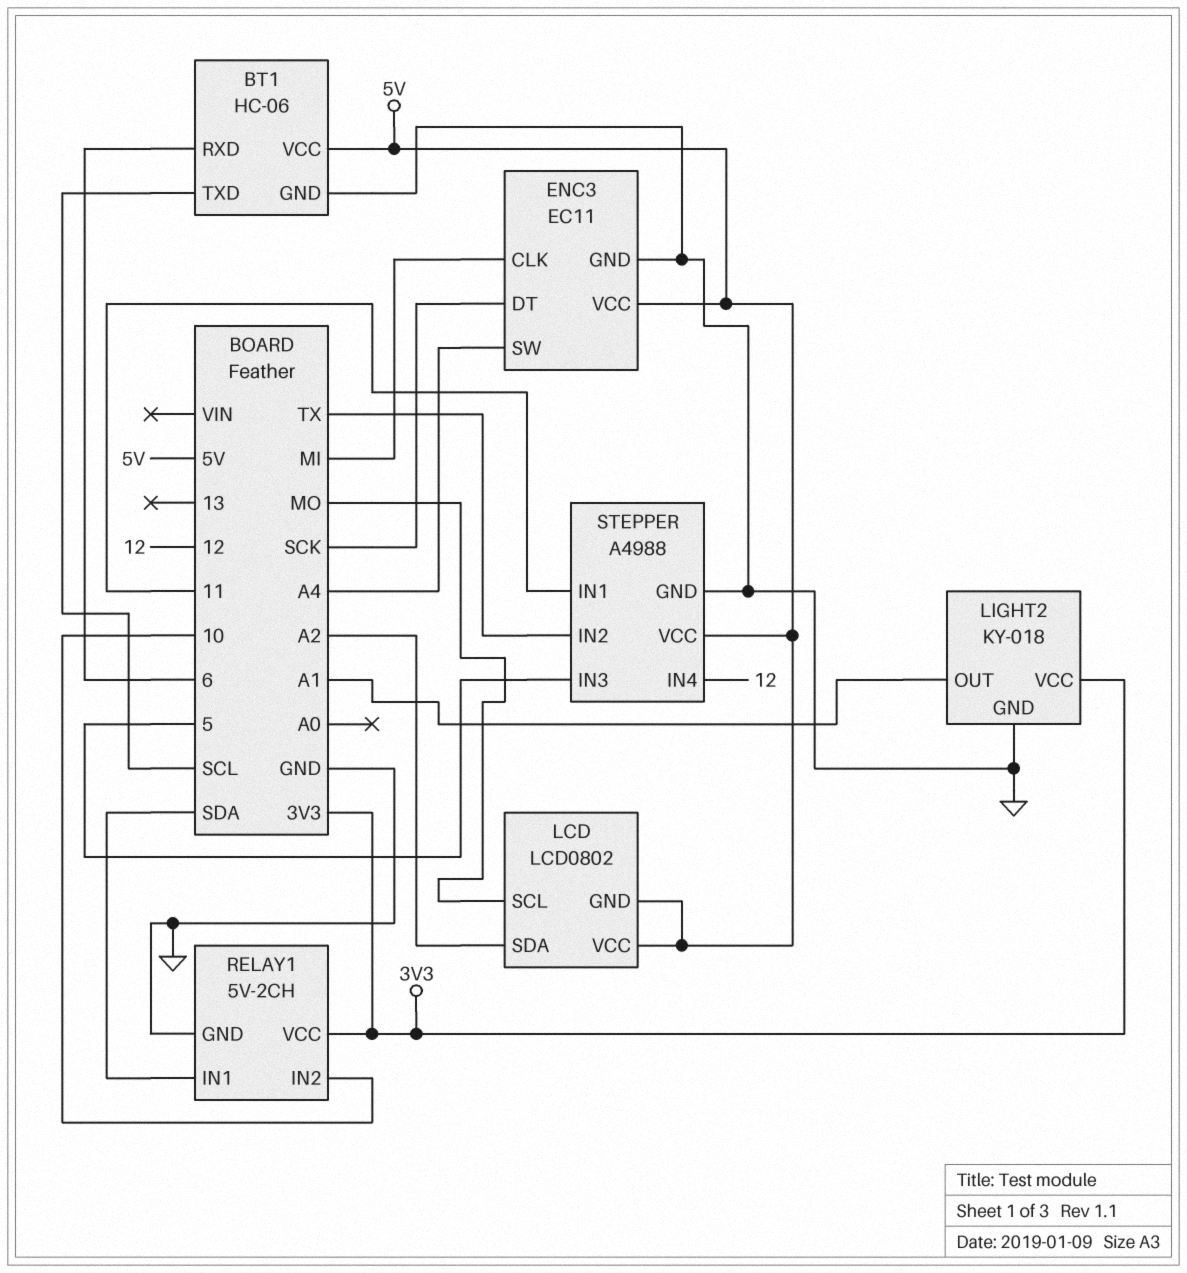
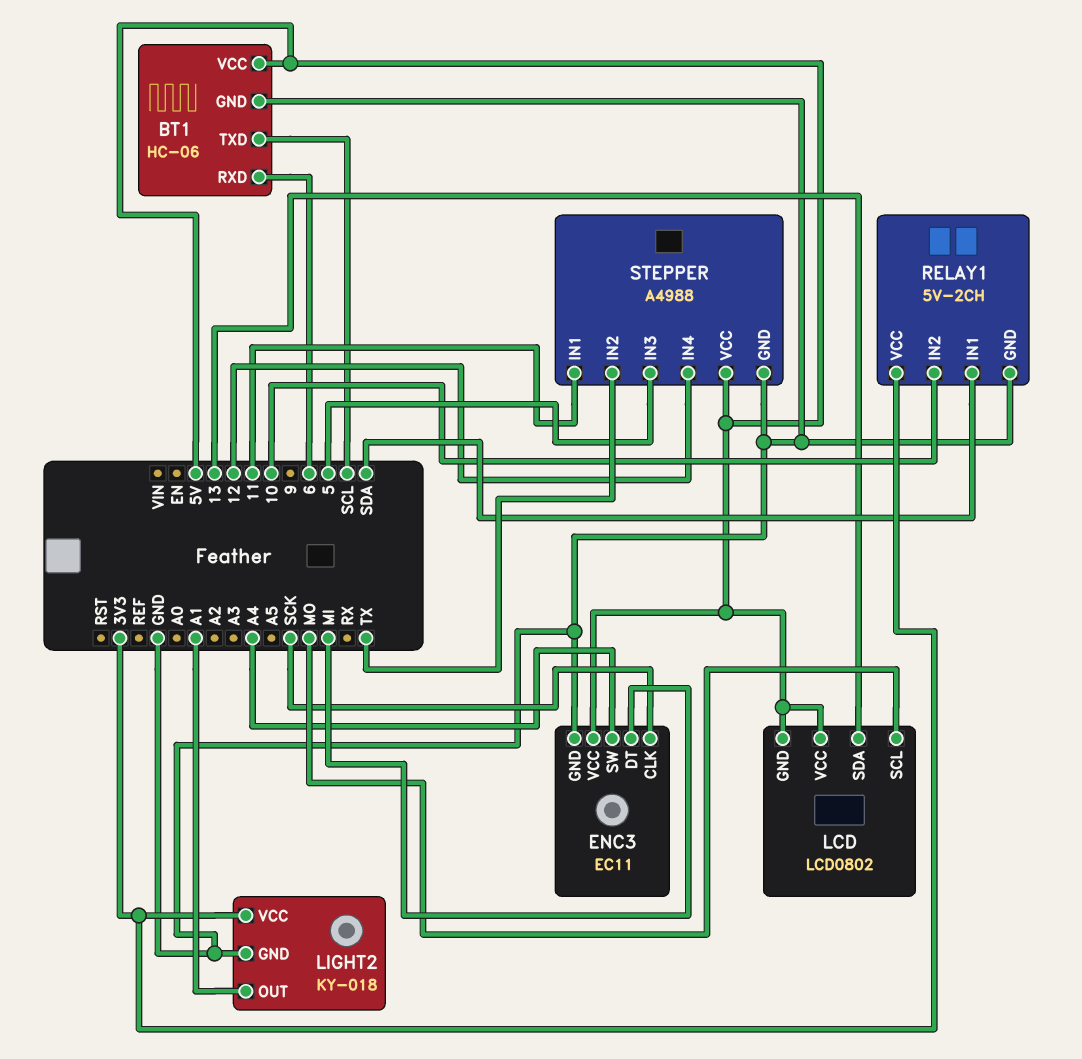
ENC3 pin CLK: MI -> SCK
ENC3 pin DT: SCK -> MI
LCD pin SDA: A2 -> 13

